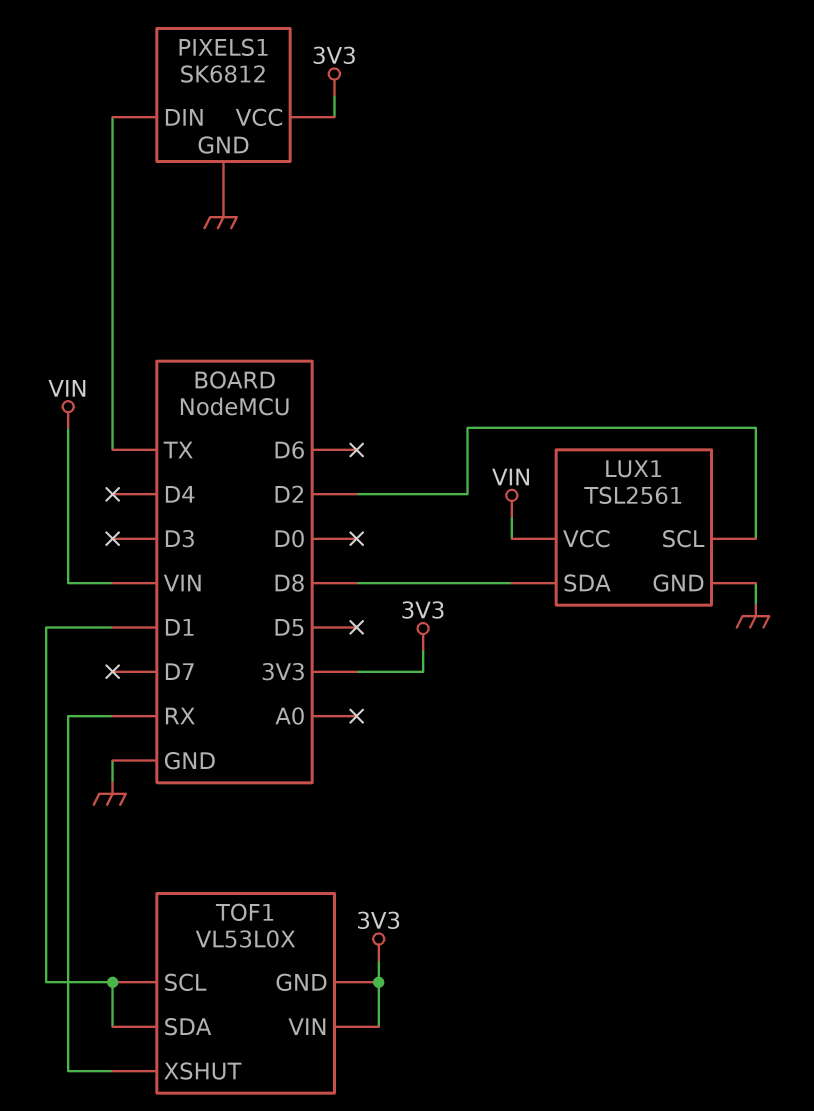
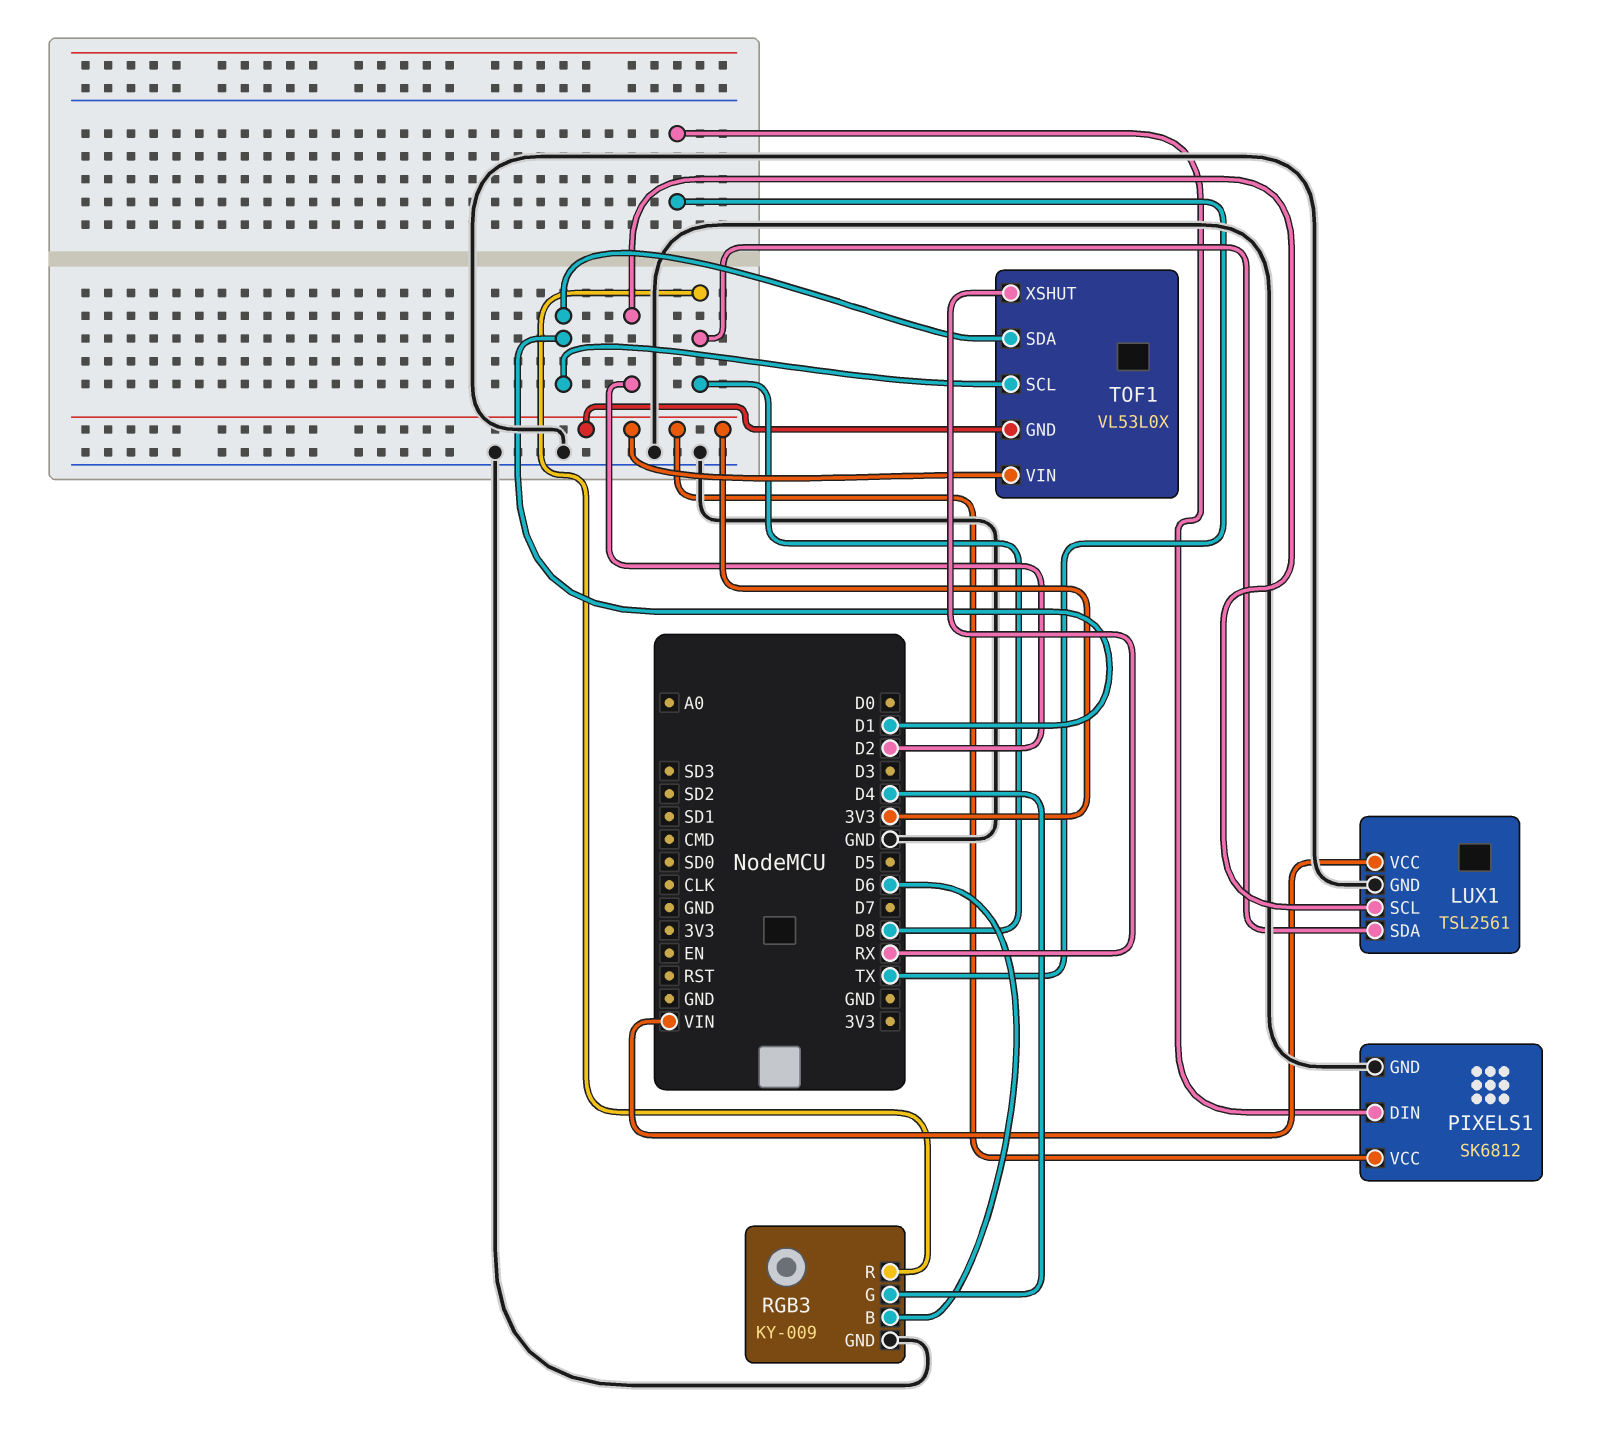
RGB3: none -> KY-009
RGB3 pin B: none -> D6
RGB3 pin G: none -> D4
RGB3 pin GND: none -> GND
RGB3 pin R: none -> D8

